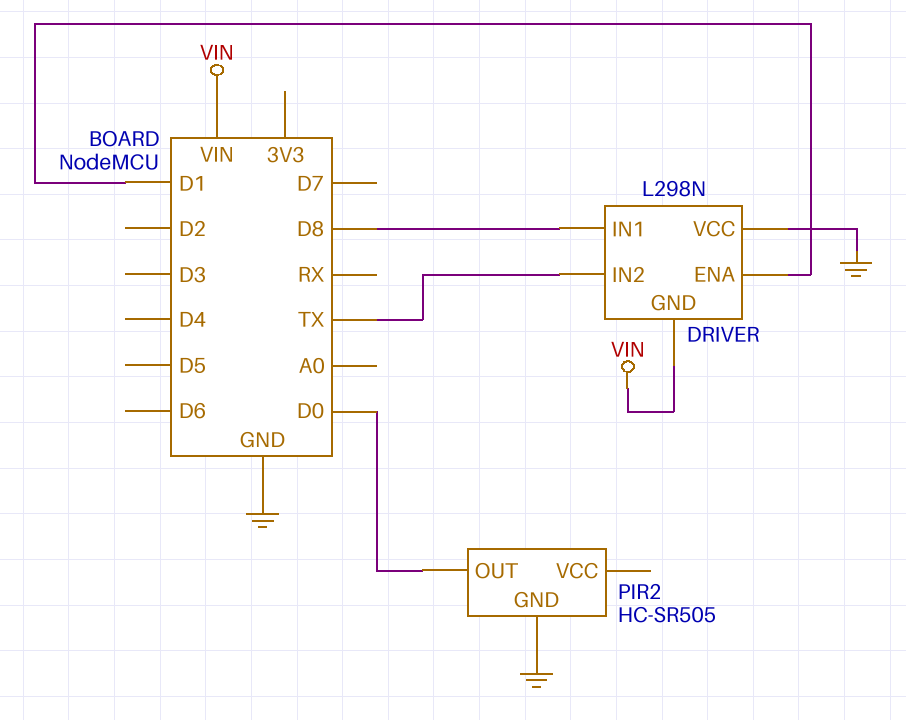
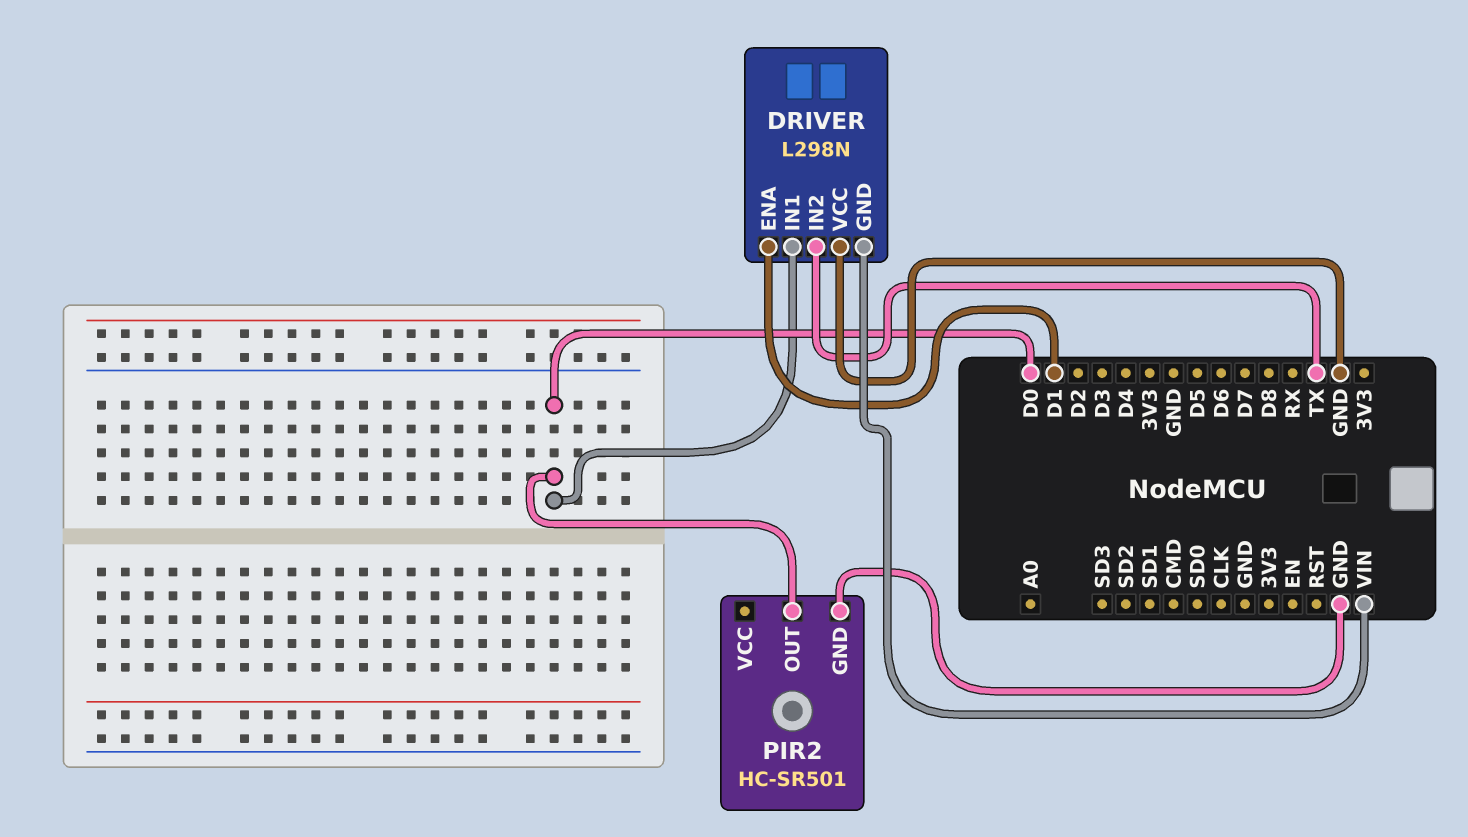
DRIVER pin IN1: D8 -> D0
PIR2: HC-SR505 -> HC-SR501

